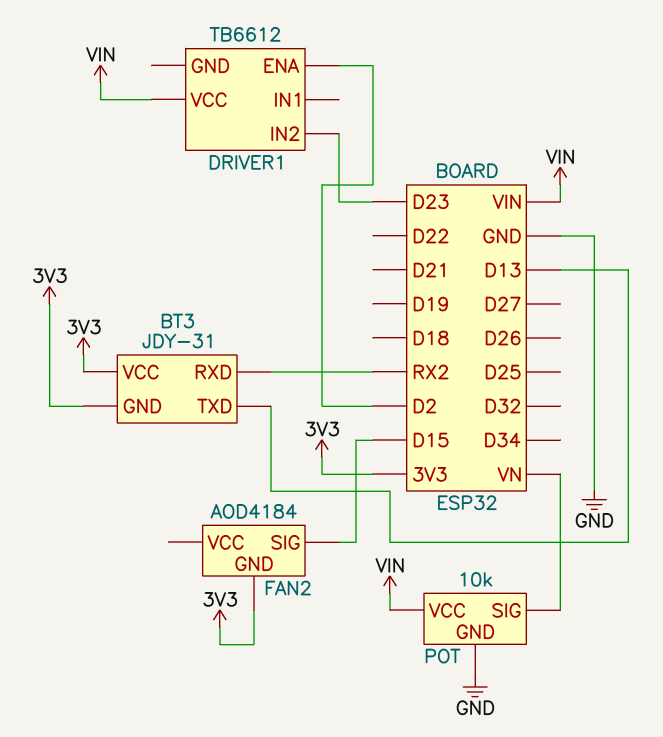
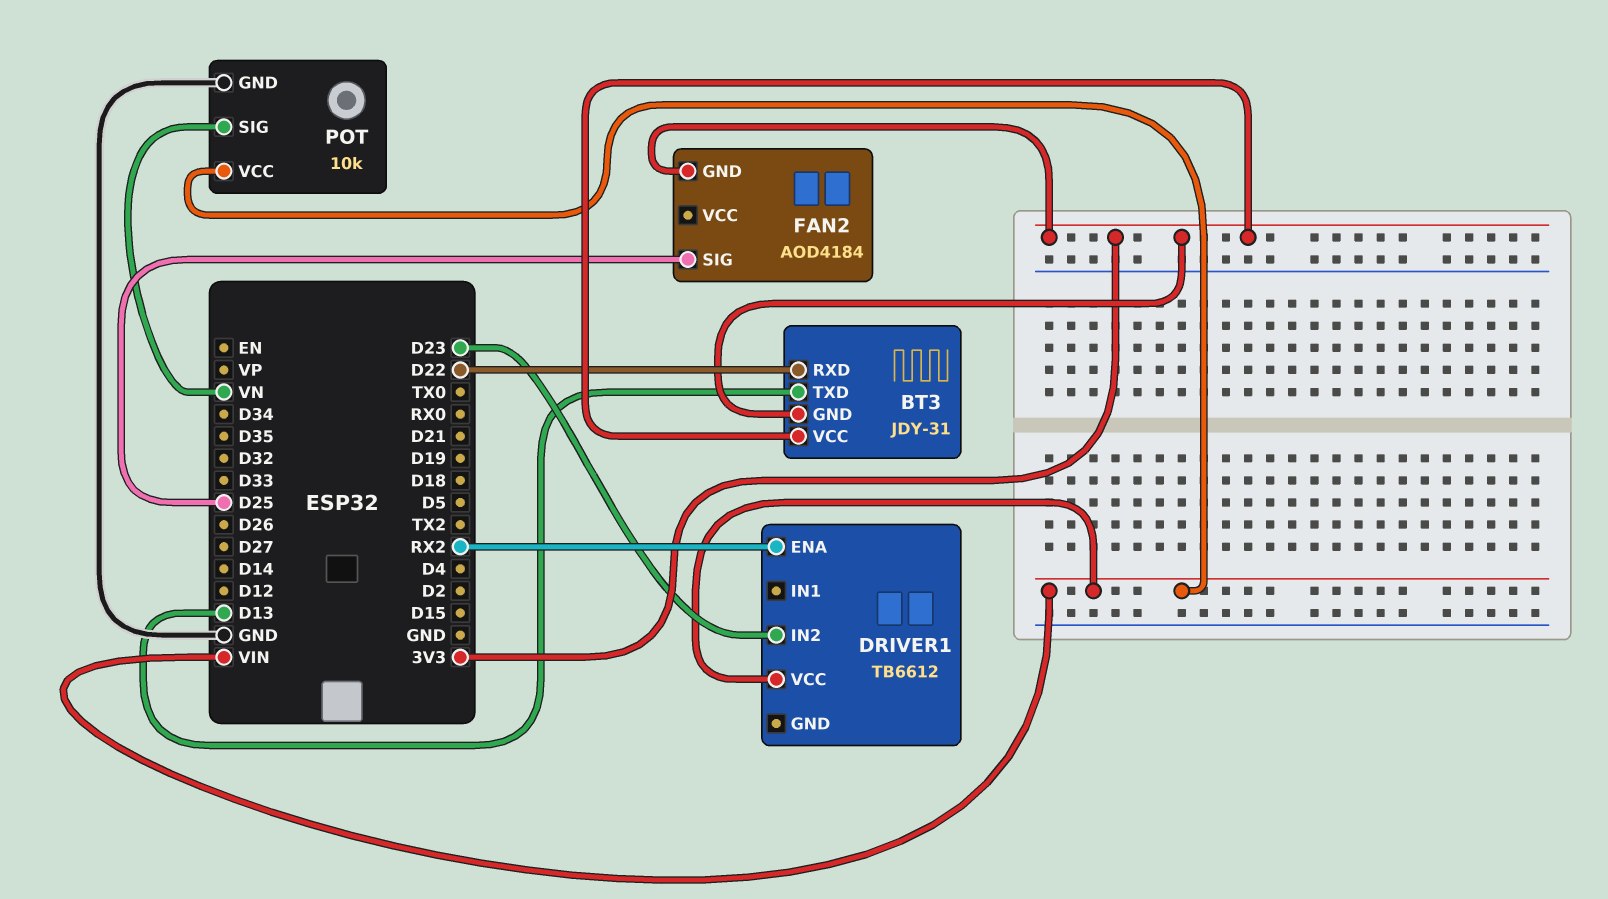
BT3 pin RXD: RX2 -> D22
DRIVER1 pin ENA: D2 -> RX2
FAN2 pin SIG: D15 -> D25

